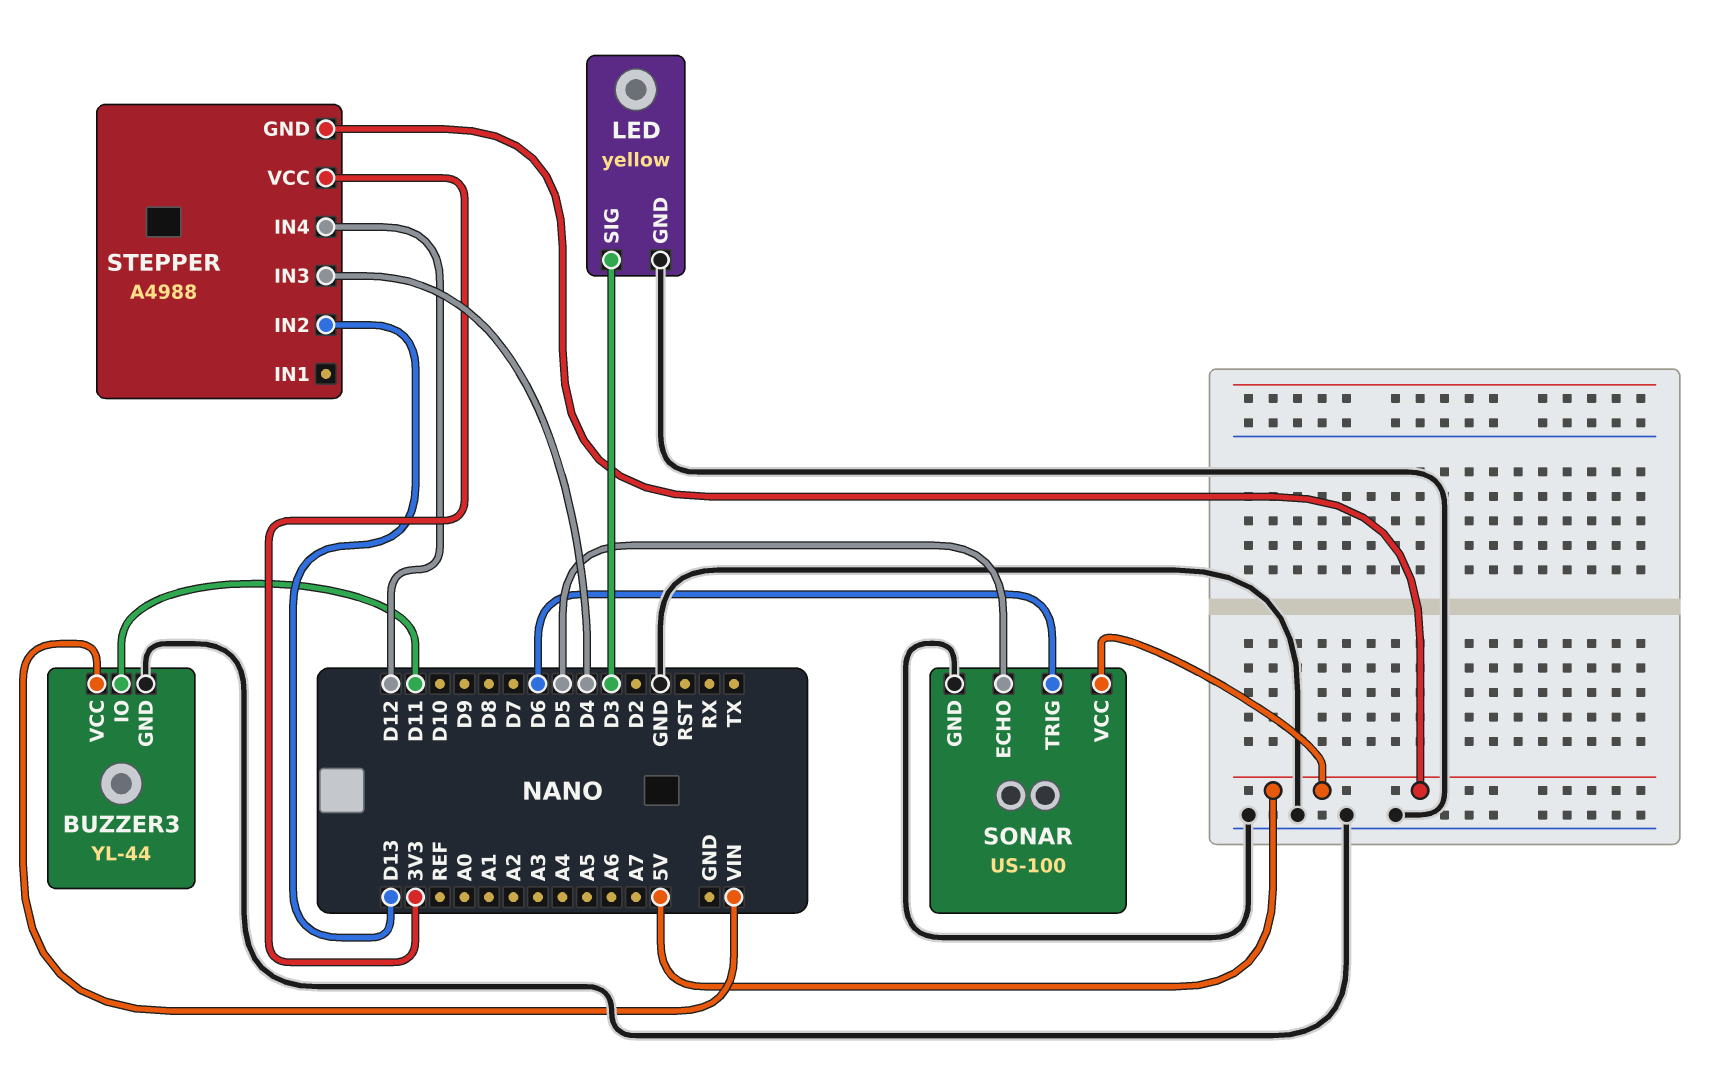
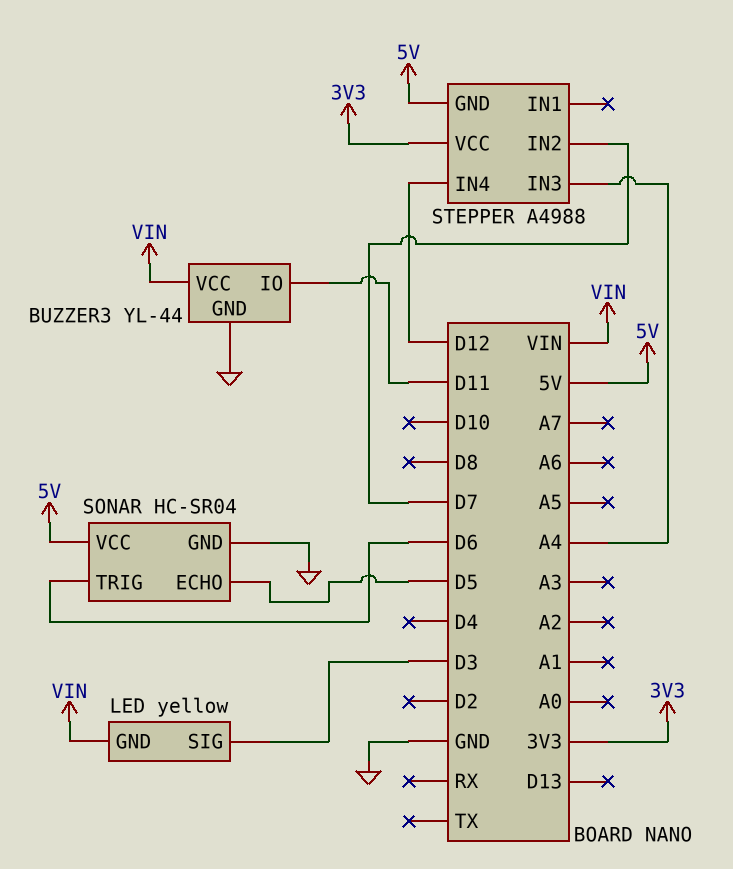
LED pin GND: GND -> VIN
SONAR: US-100 -> HC-SR04
STEPPER pin IN2: D13 -> D7
STEPPER pin IN3: D4 -> A4

